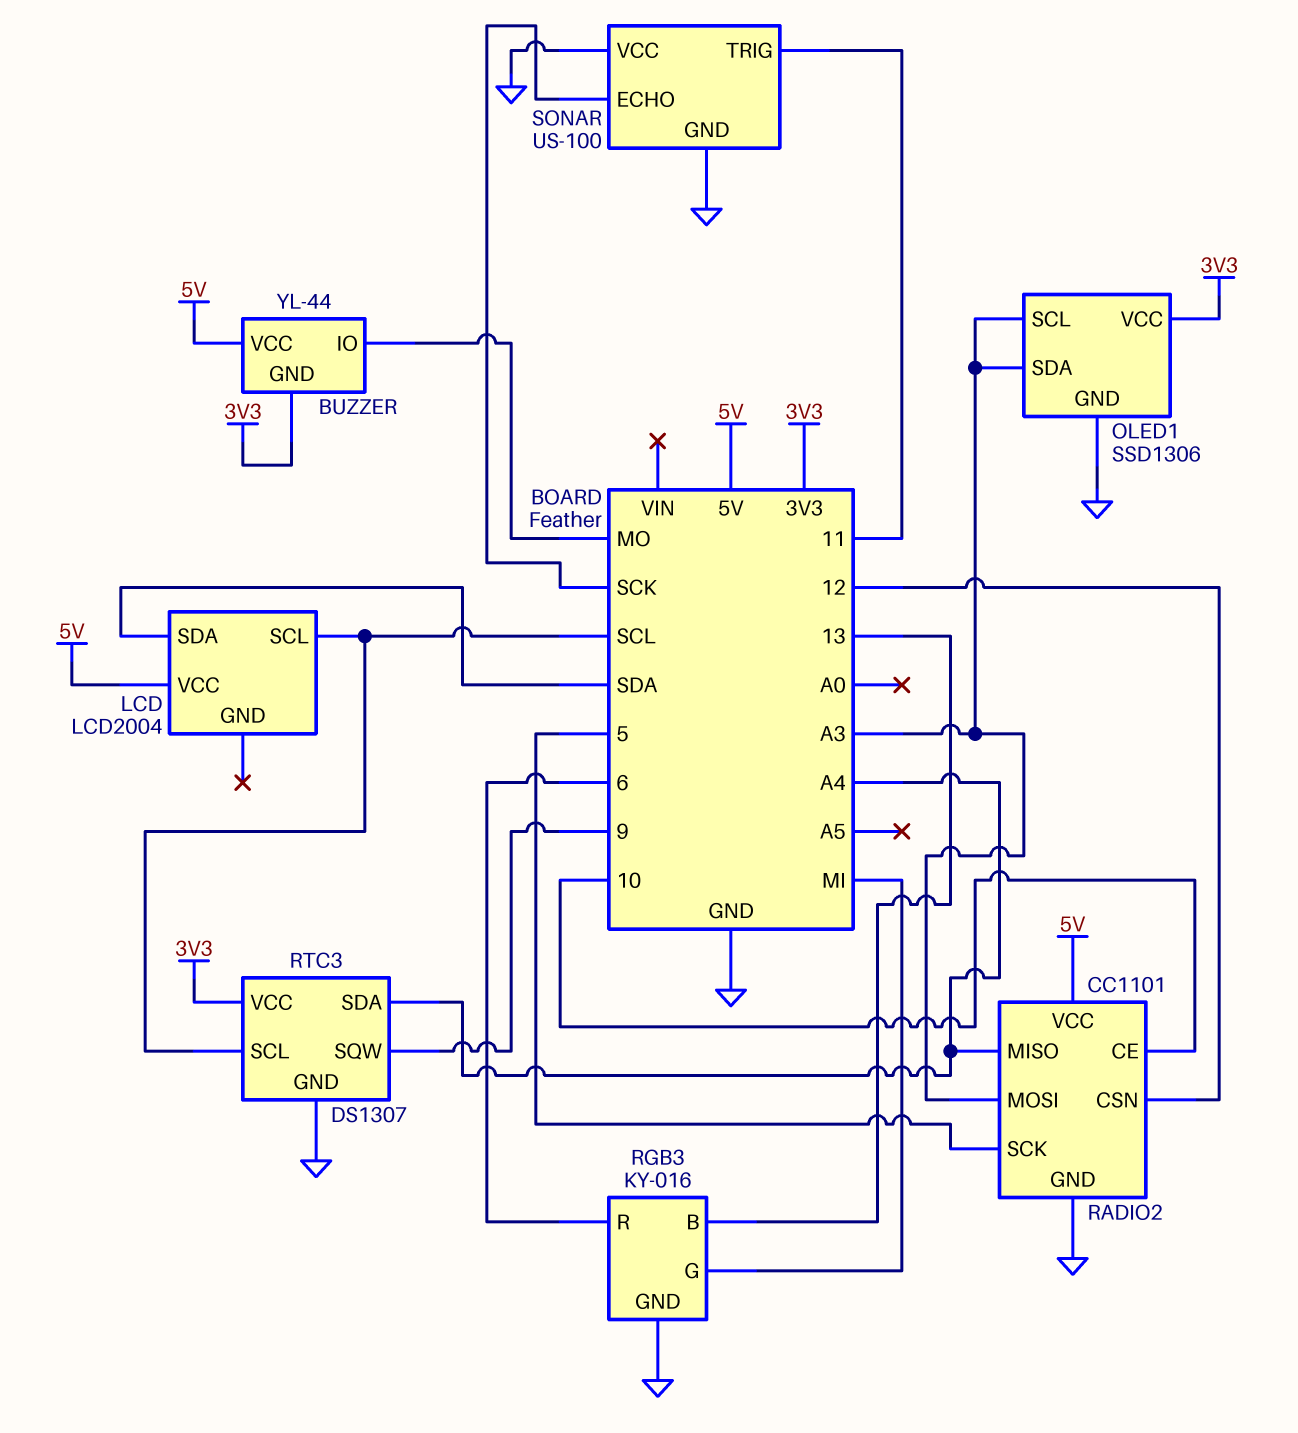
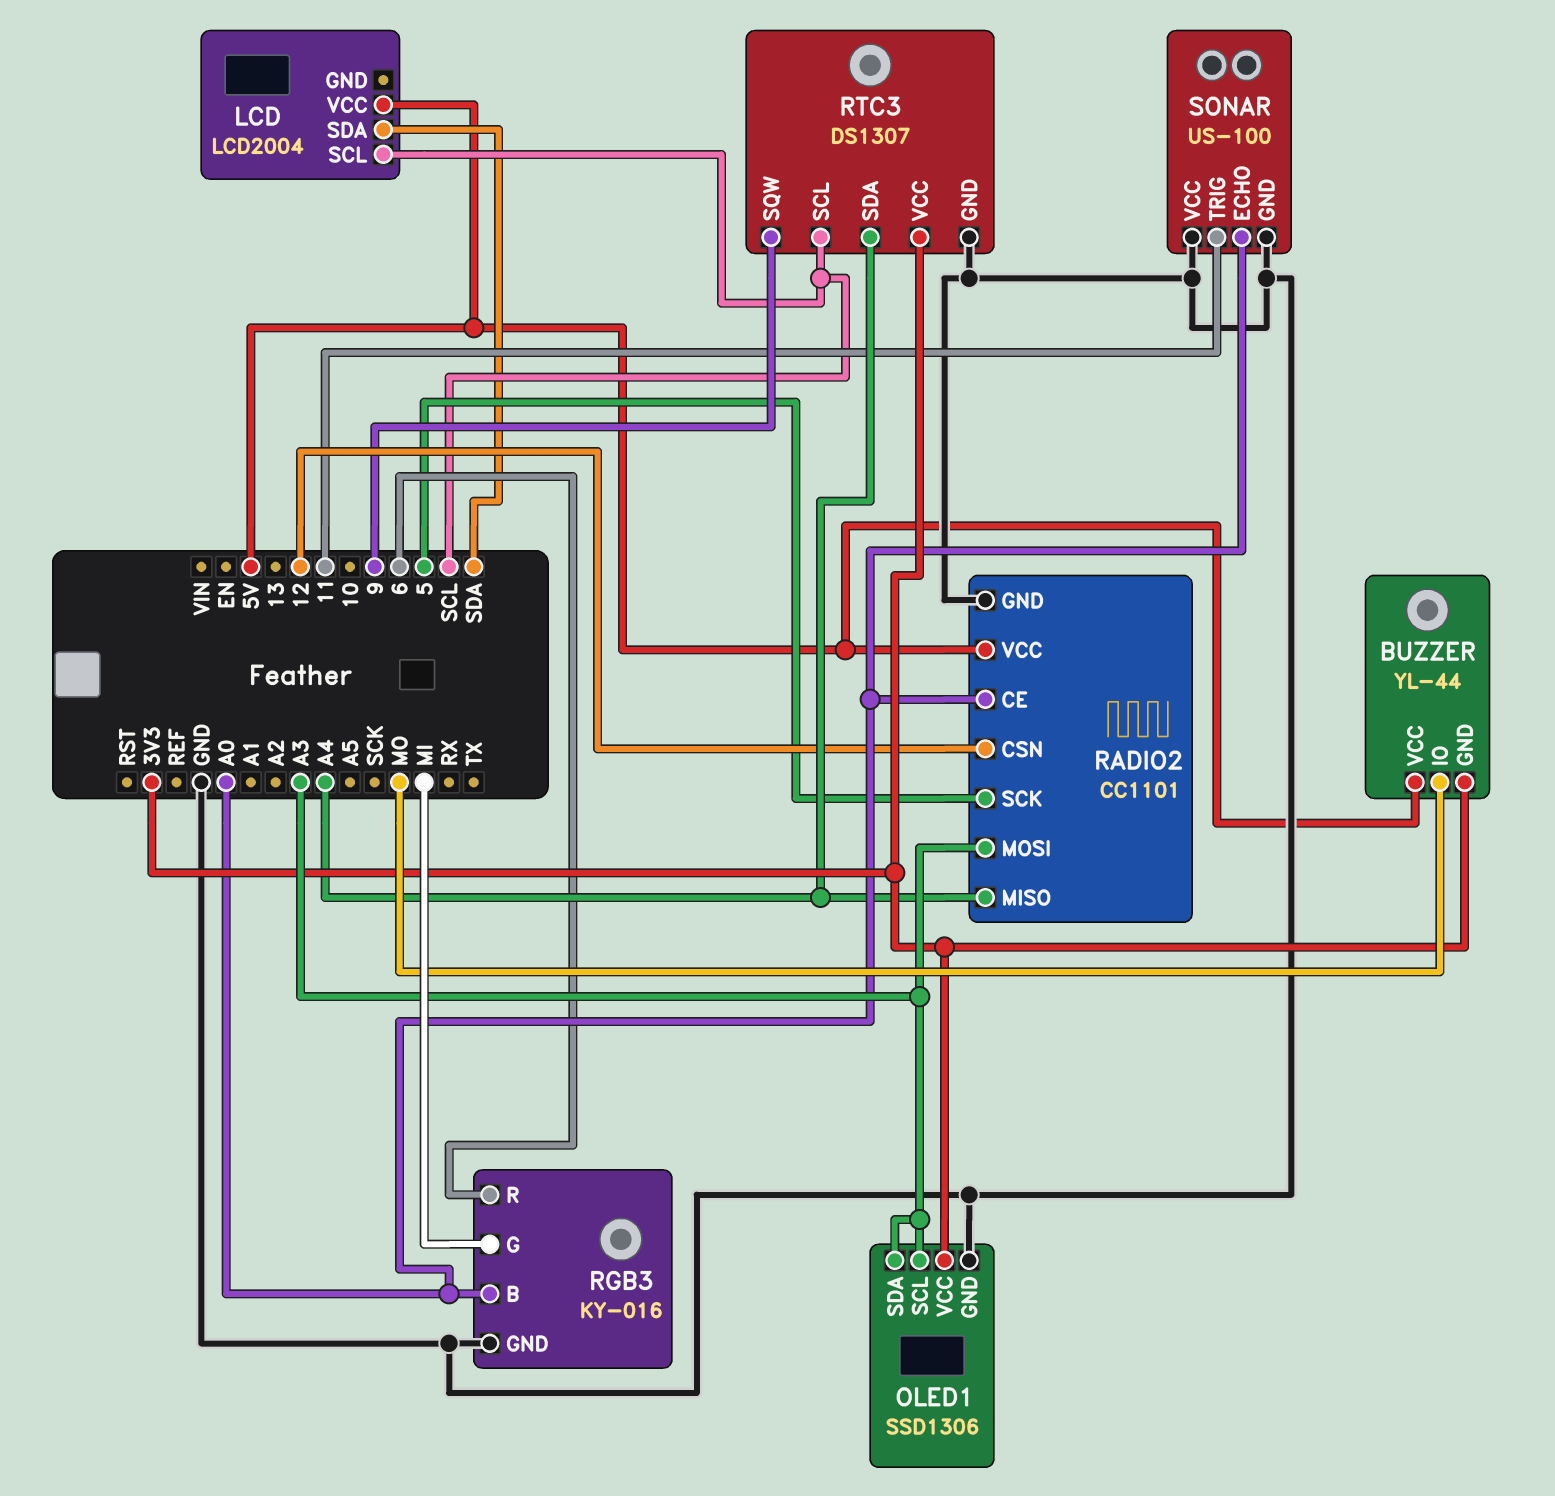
RADIO2 pin CE: 10 -> A0
RGB3 pin B: 13 -> A0
SONAR pin ECHO: SCK -> A0

